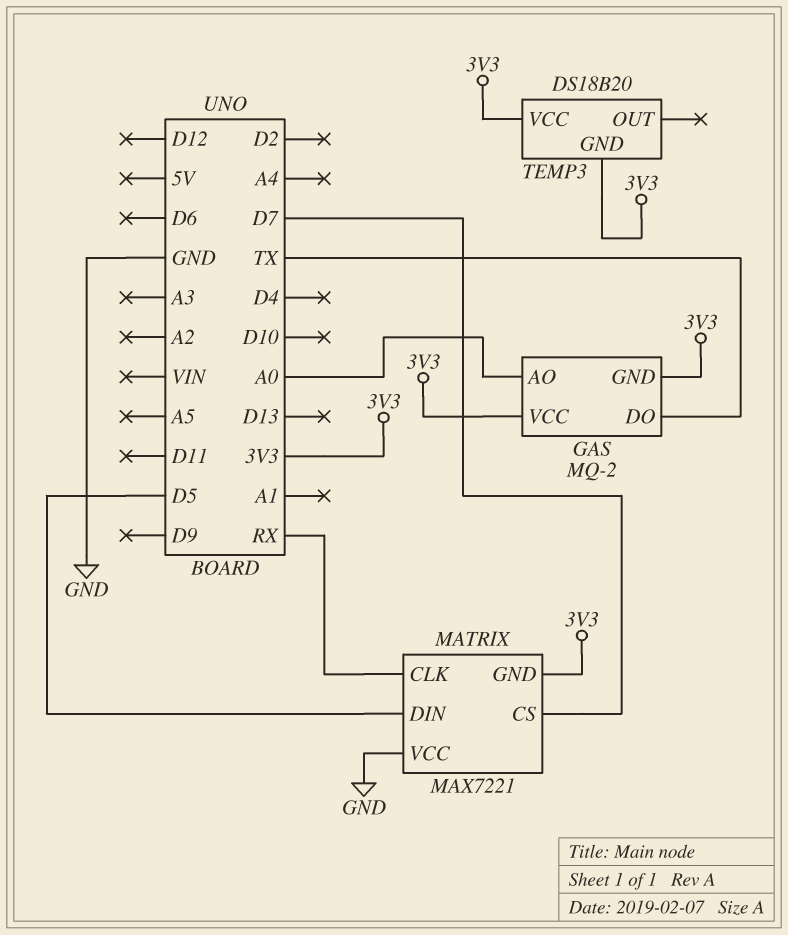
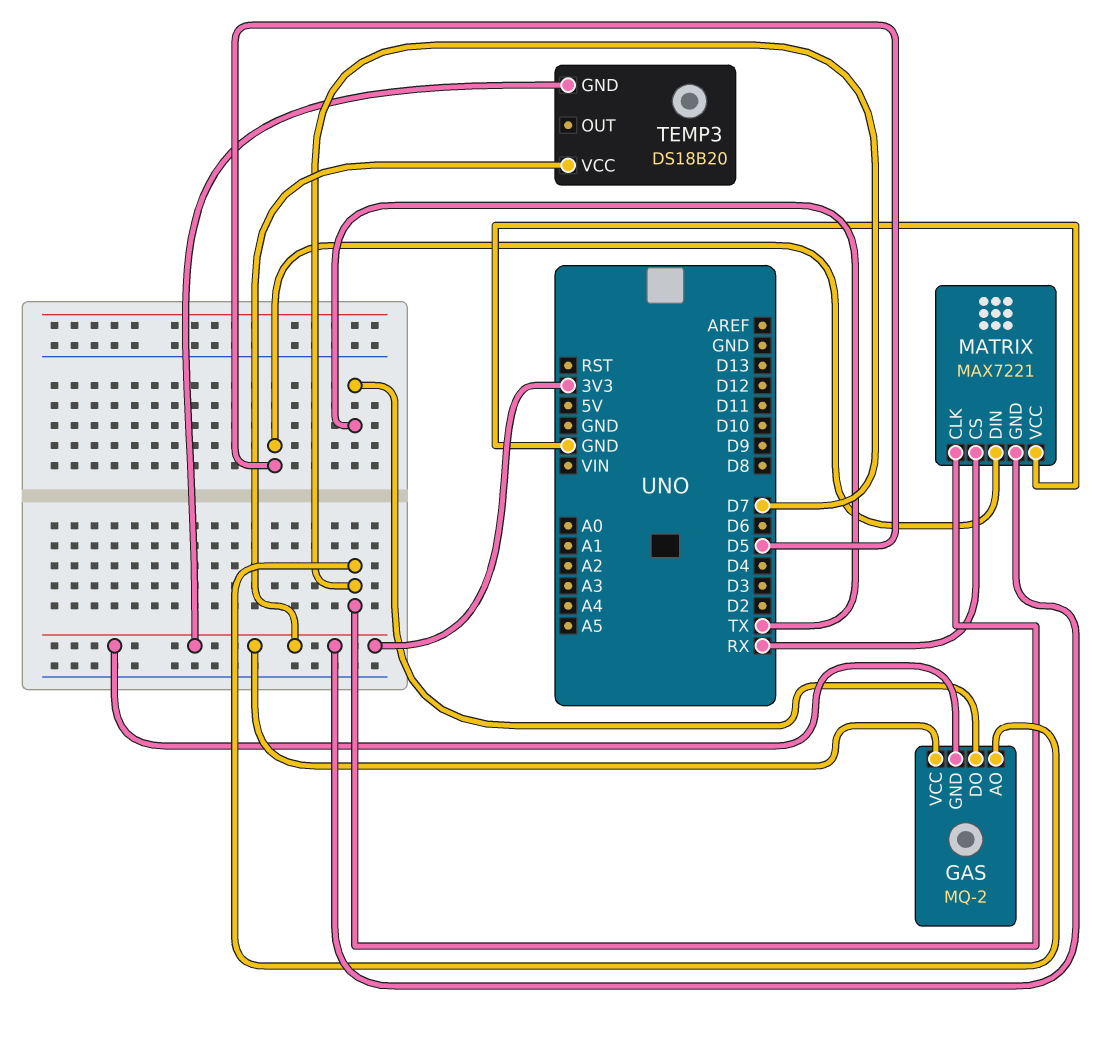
GAS pin AO: A0 -> D7
MATRIX pin CLK: RX -> D7
MATRIX pin CS: D7 -> RX

